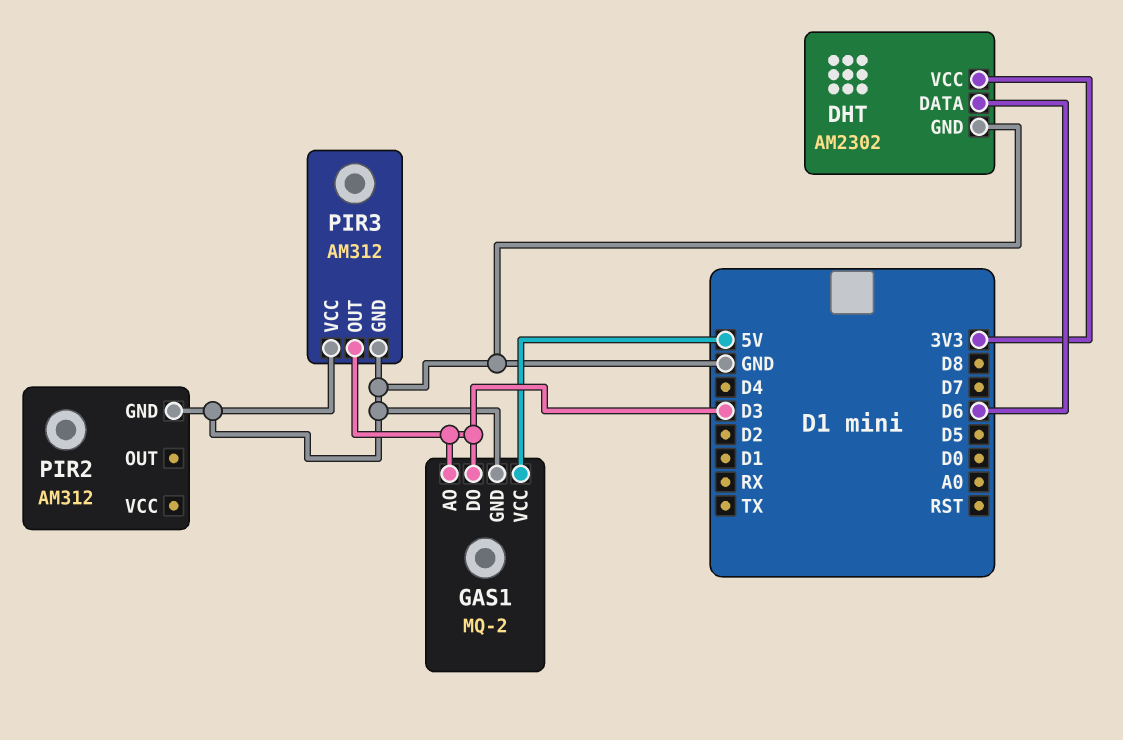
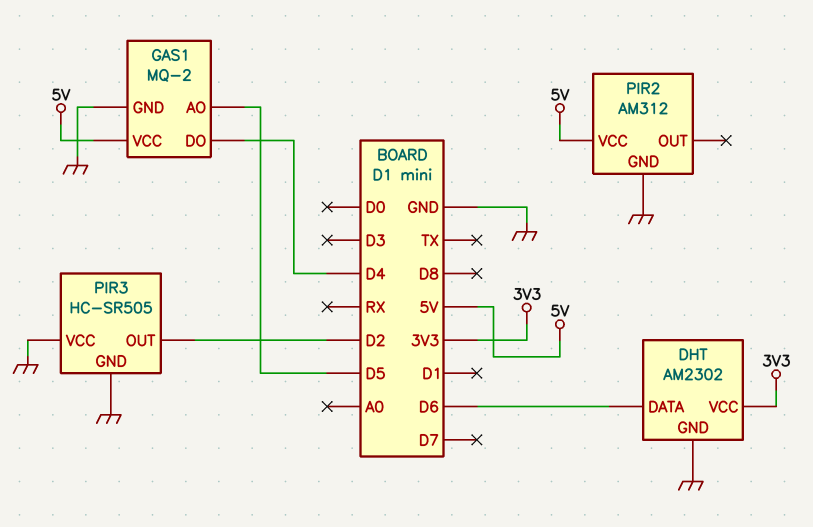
GAS1 pin AO: D3 -> D5
GAS1 pin DO: D3 -> D4
PIR2 pin VCC: none -> 5V
PIR3: AM312 -> HC-SR505
PIR3 pin OUT: D3 -> D2

